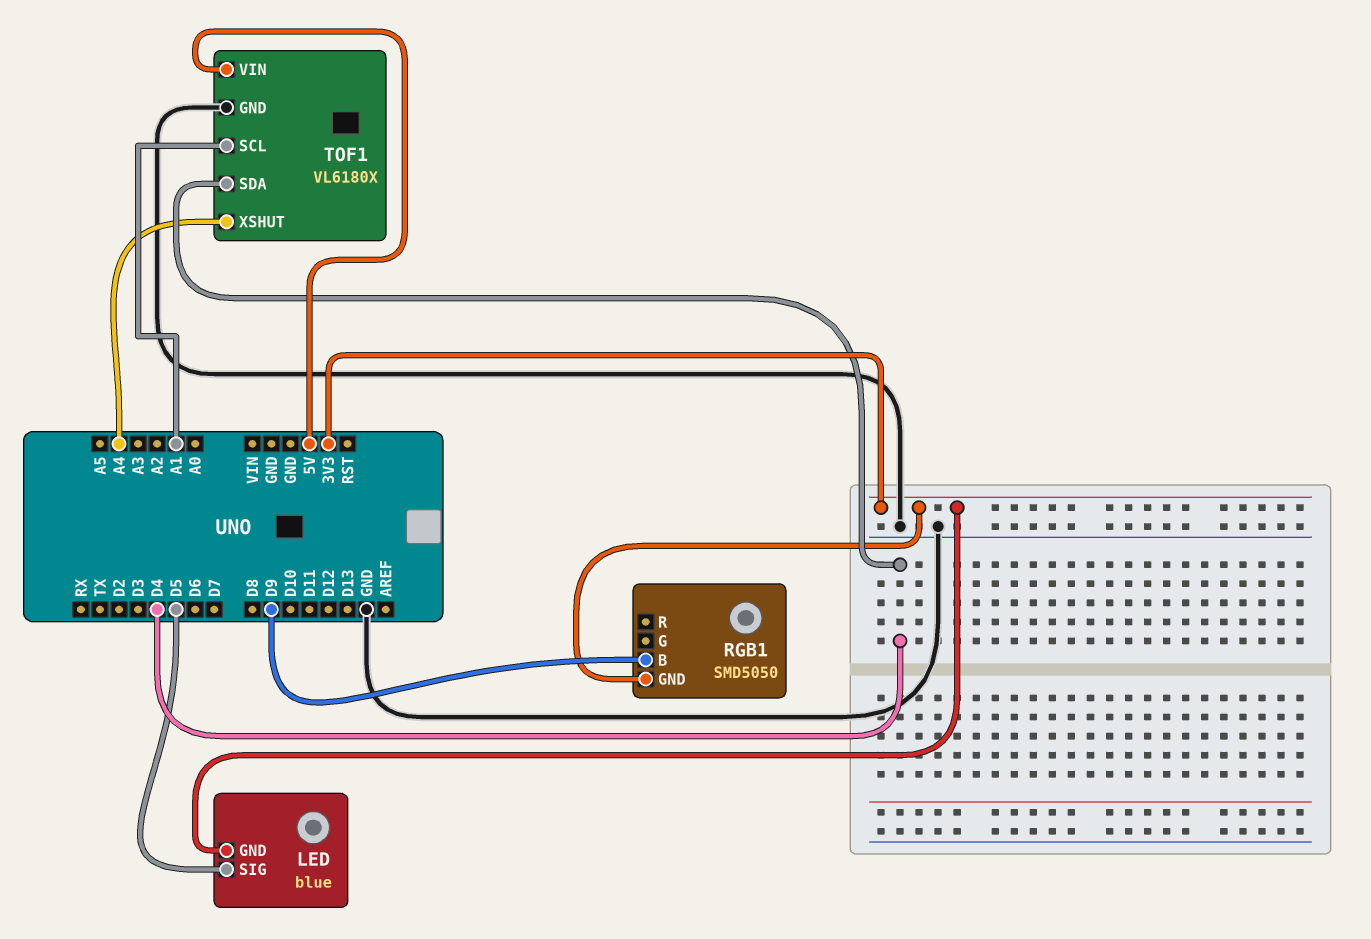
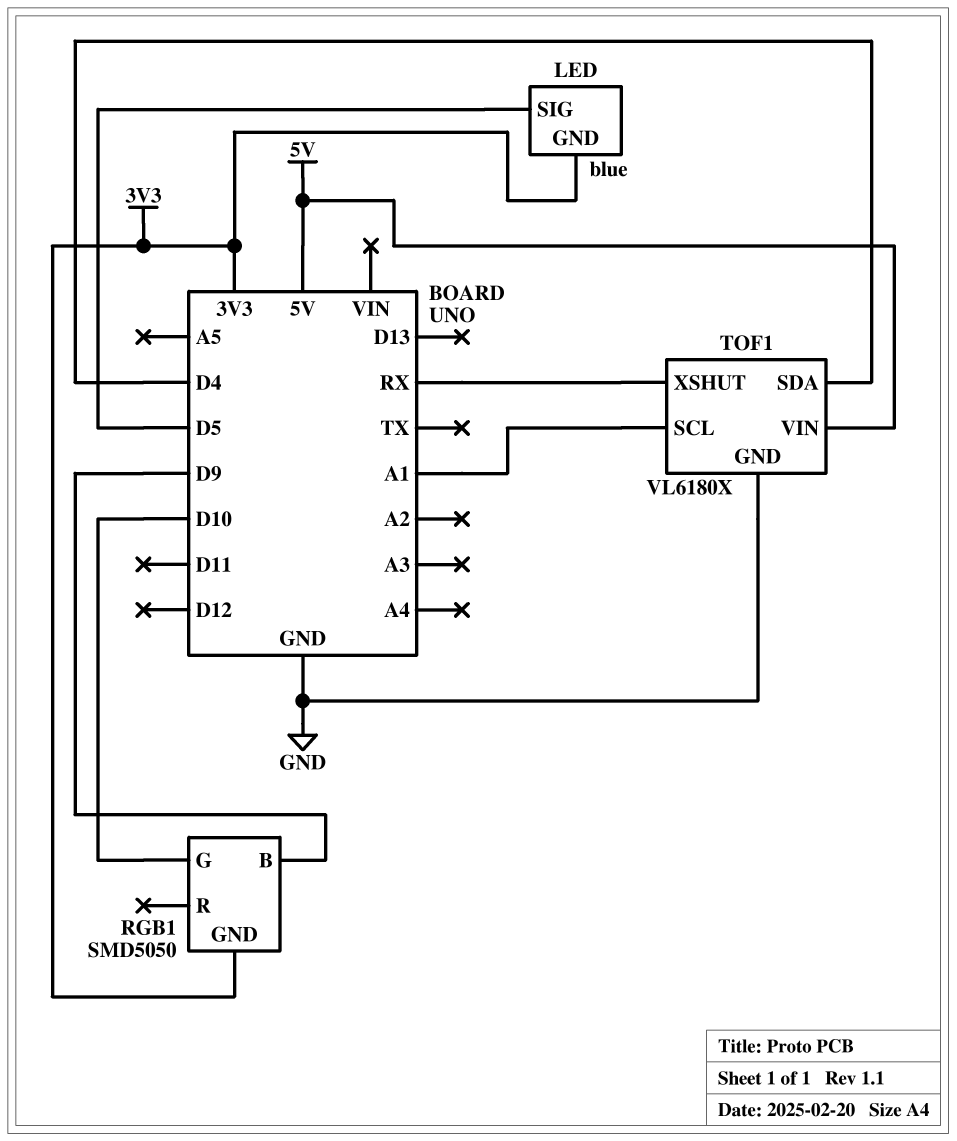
RGB1 pin G: none -> D10
TOF1 pin XSHUT: A4 -> RX

